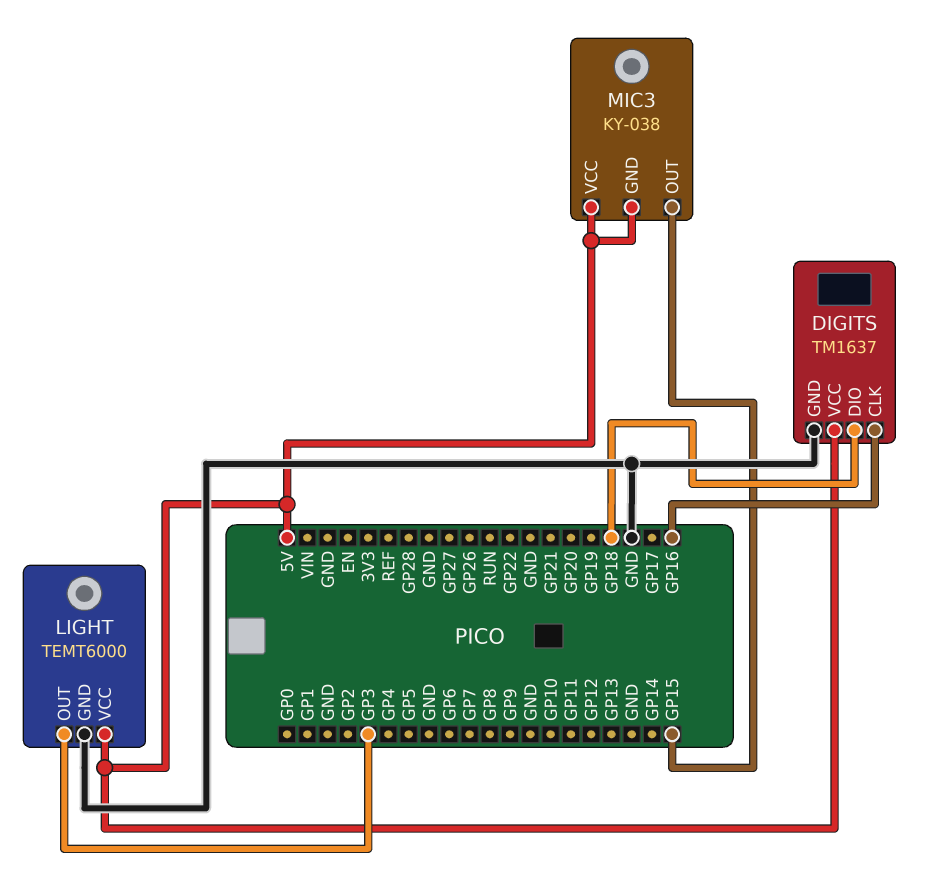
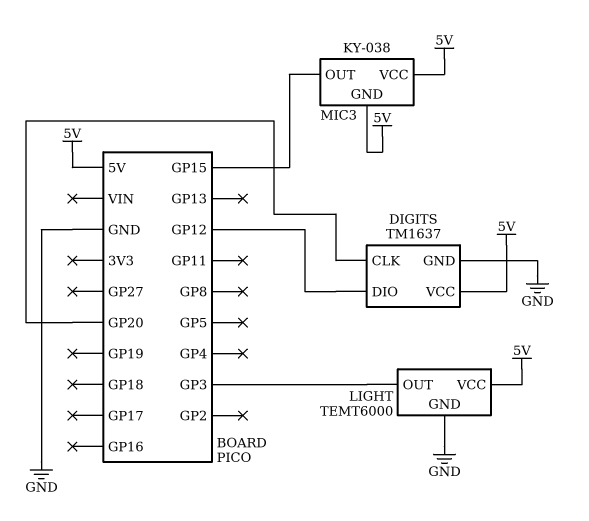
DIGITS pin CLK: GP16 -> GP20
DIGITS pin DIO: GP18 -> GP12

